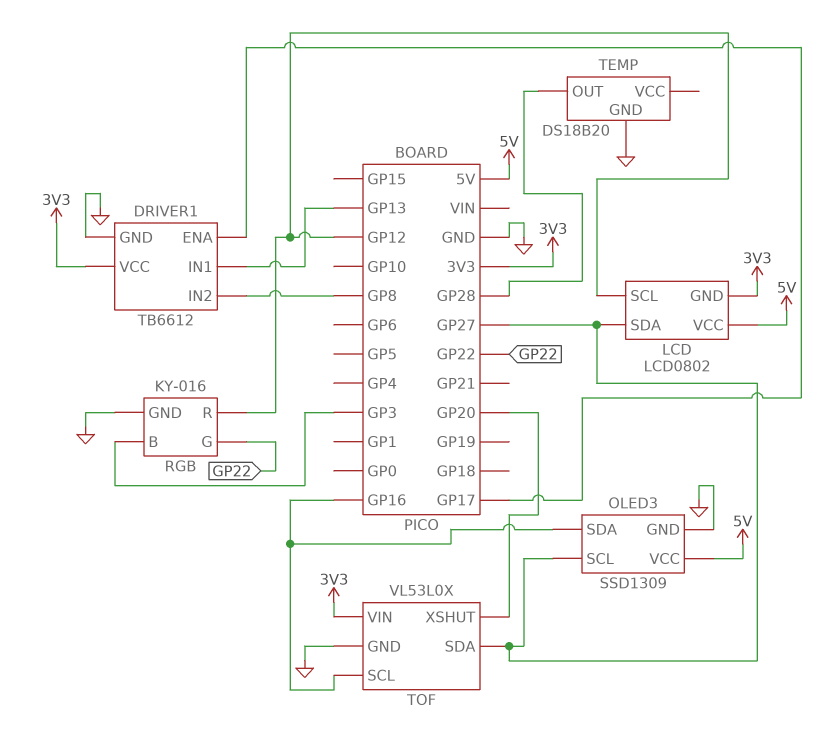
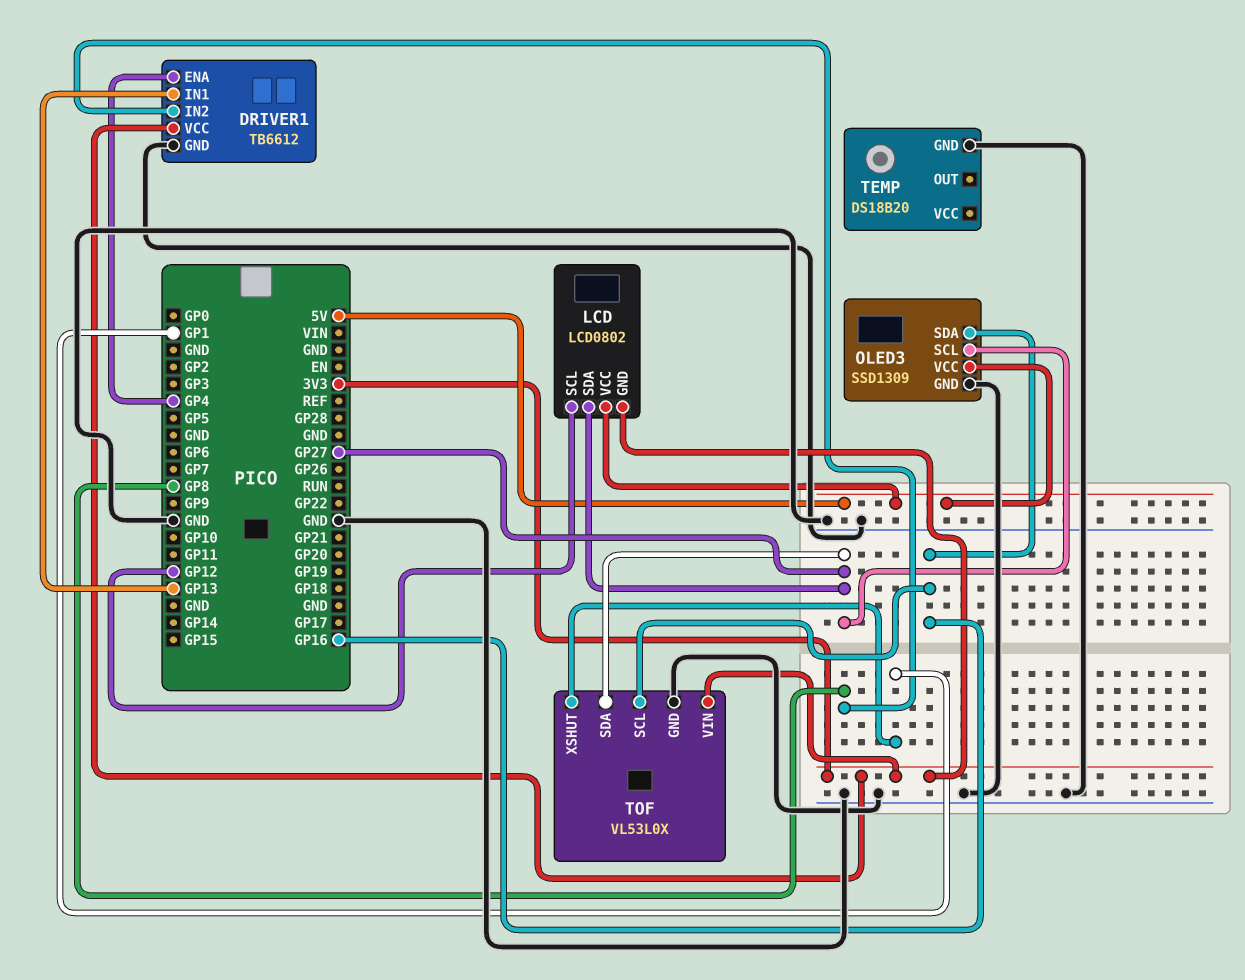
DRIVER1 pin ENA: GP17 -> GP4
RGB: KY-016 -> none
RGB pin B: GP3 -> none
RGB pin G: GP22 -> none
RGB pin GND: GND -> none
RGB pin R: GP12 -> none
TEMP pin OUT: GP28 -> none
TOF pin XSHUT: GP20 -> GP1

